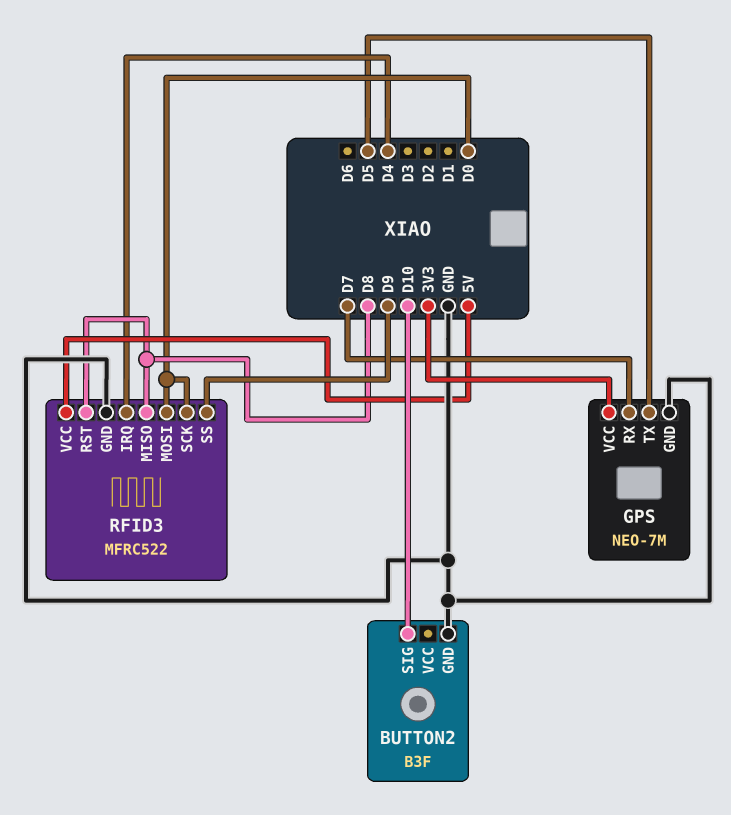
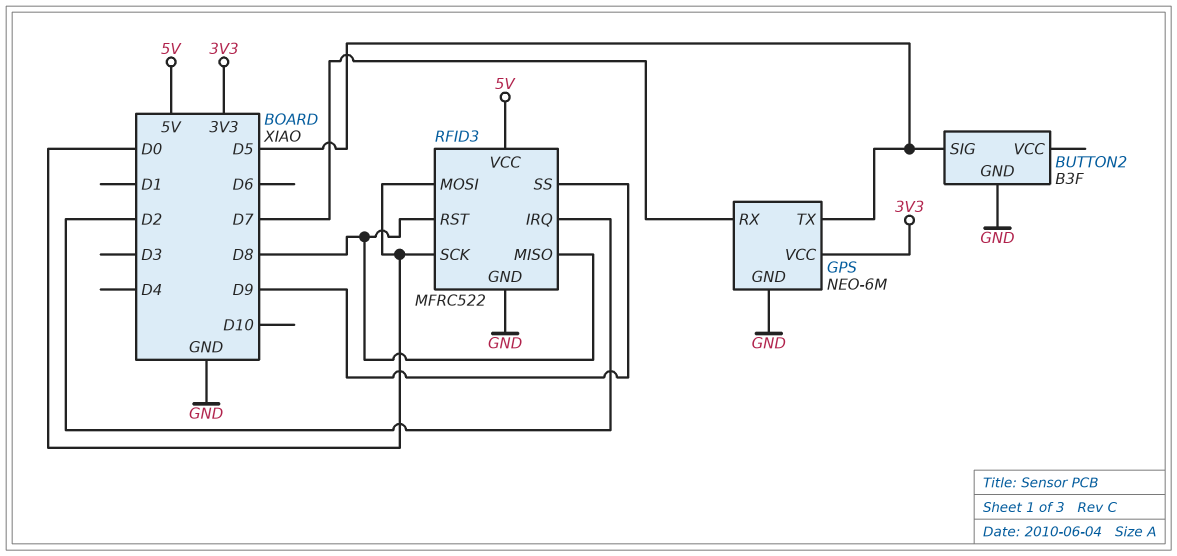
BUTTON2 pin SIG: D10 -> D5
GPS: NEO-7M -> NEO-6M
RFID3 pin IRQ: D4 -> D2

